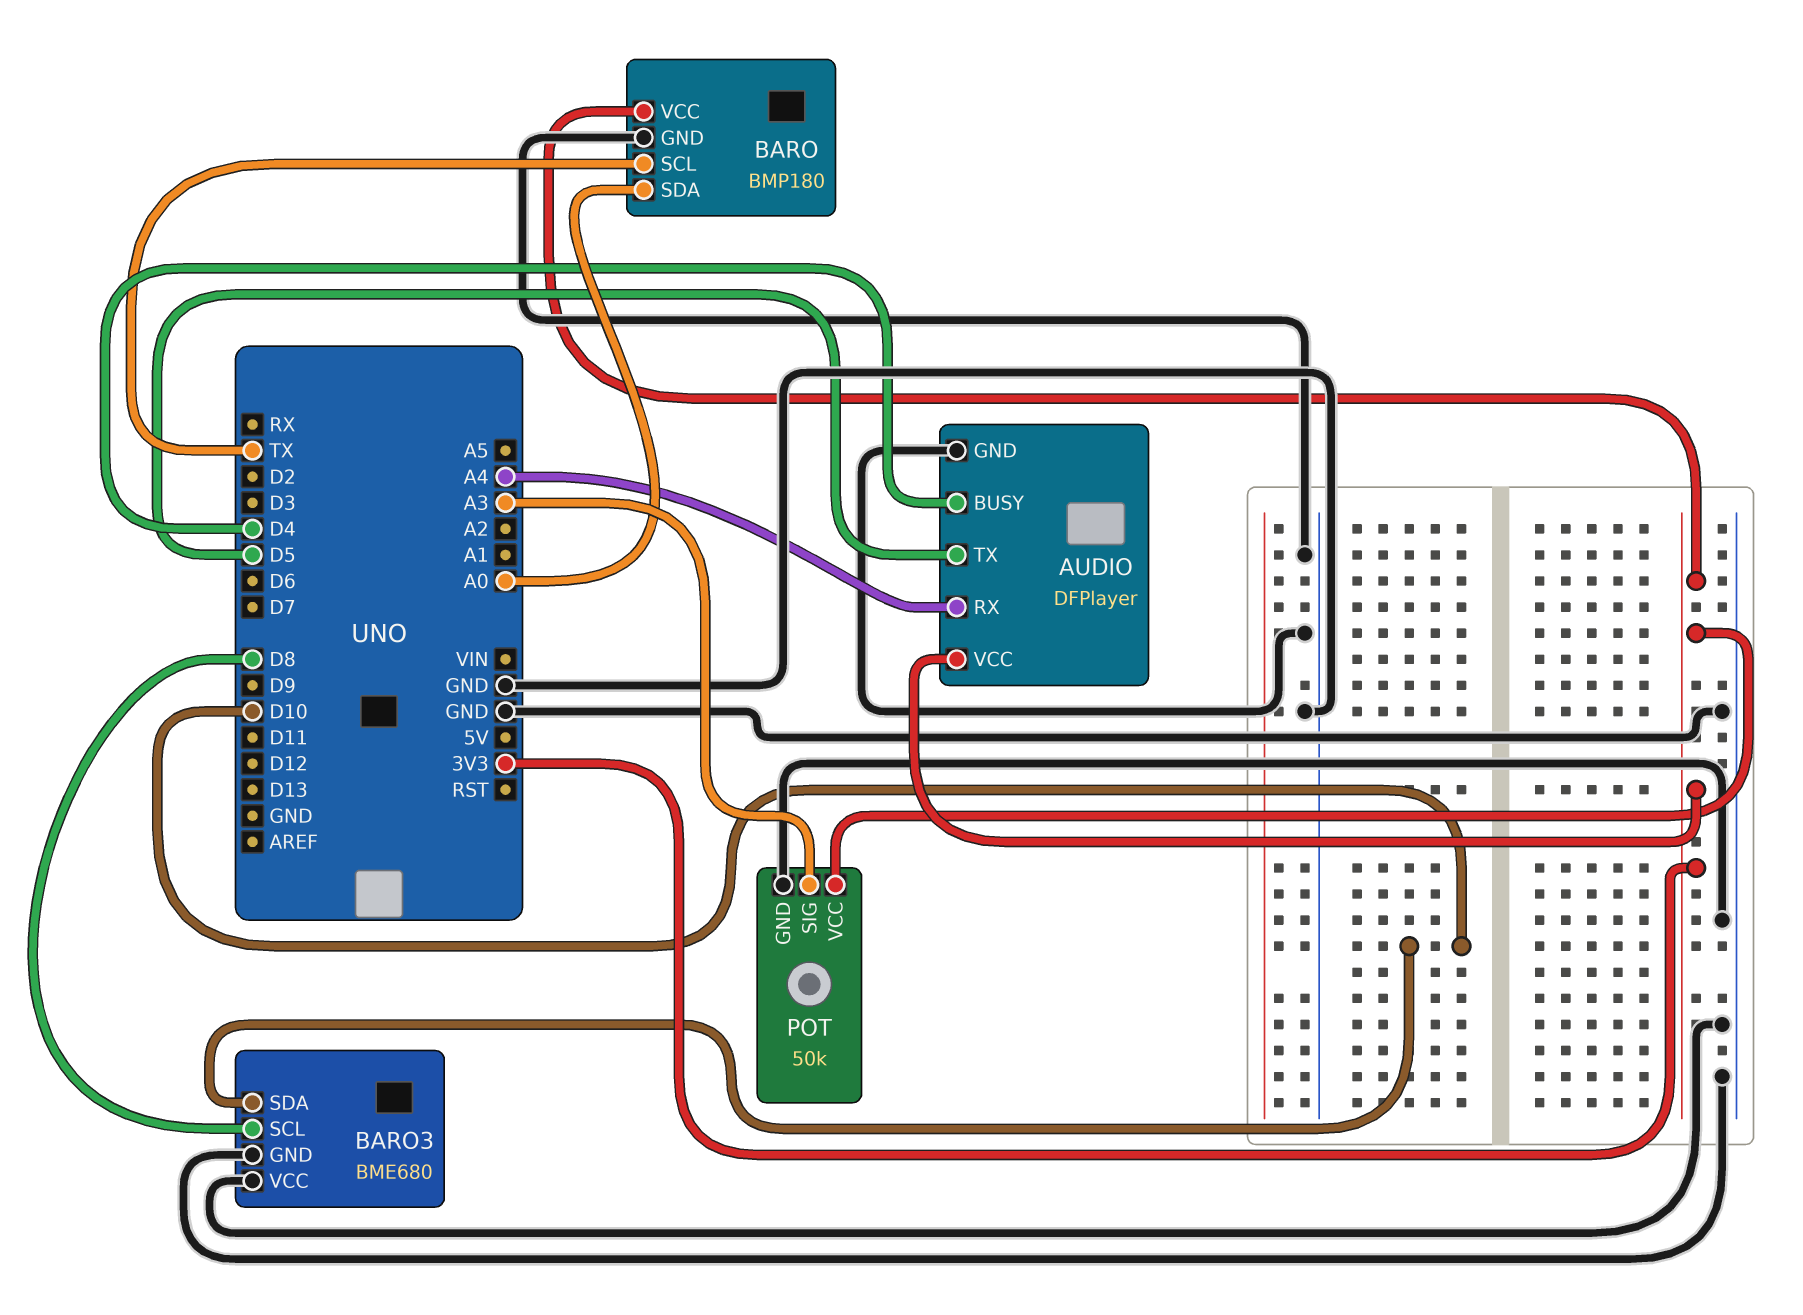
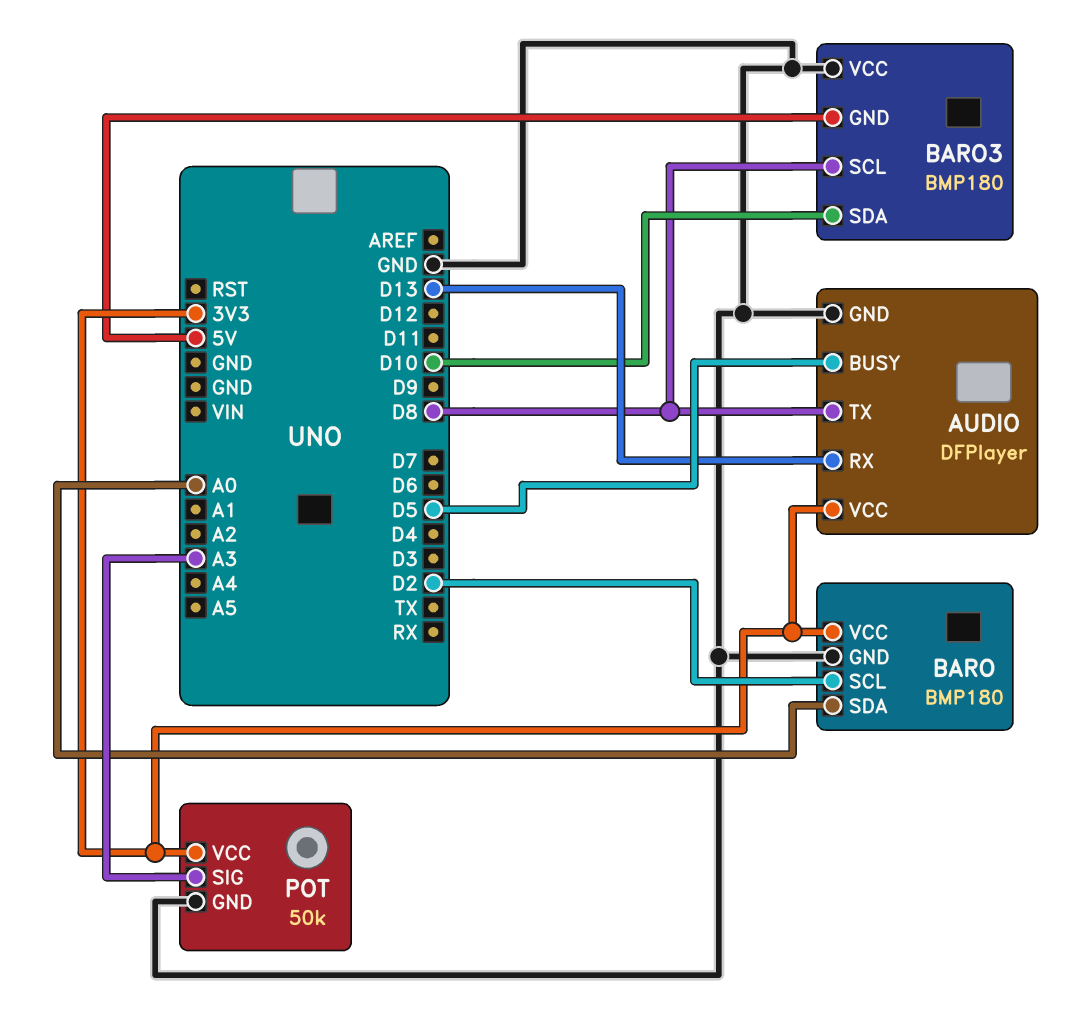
AUDIO pin BUSY: D4 -> D5
AUDIO pin RX: A4 -> D13
AUDIO pin TX: D5 -> D8
BARO pin SCL: TX -> D2
BARO3: BME680 -> BMP180
BARO3 pin GND: GND -> 5V

